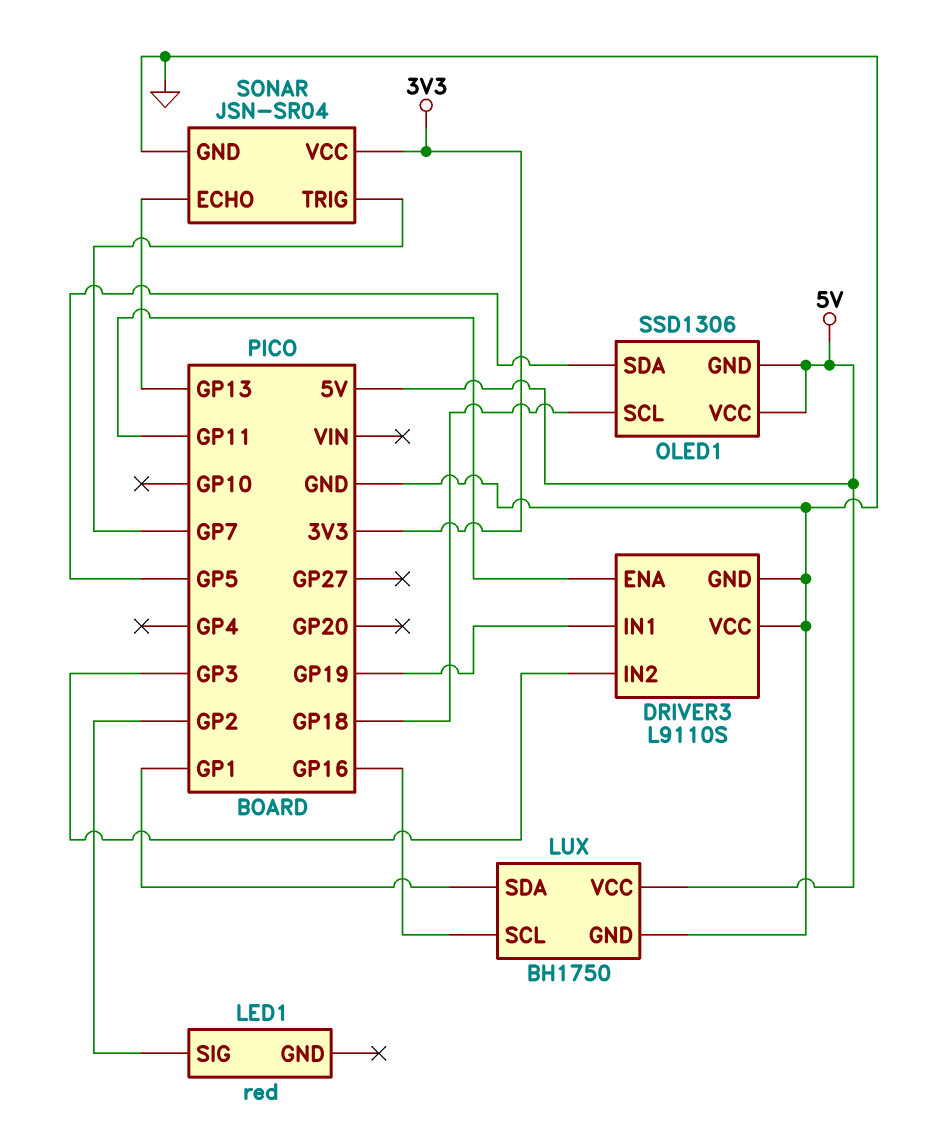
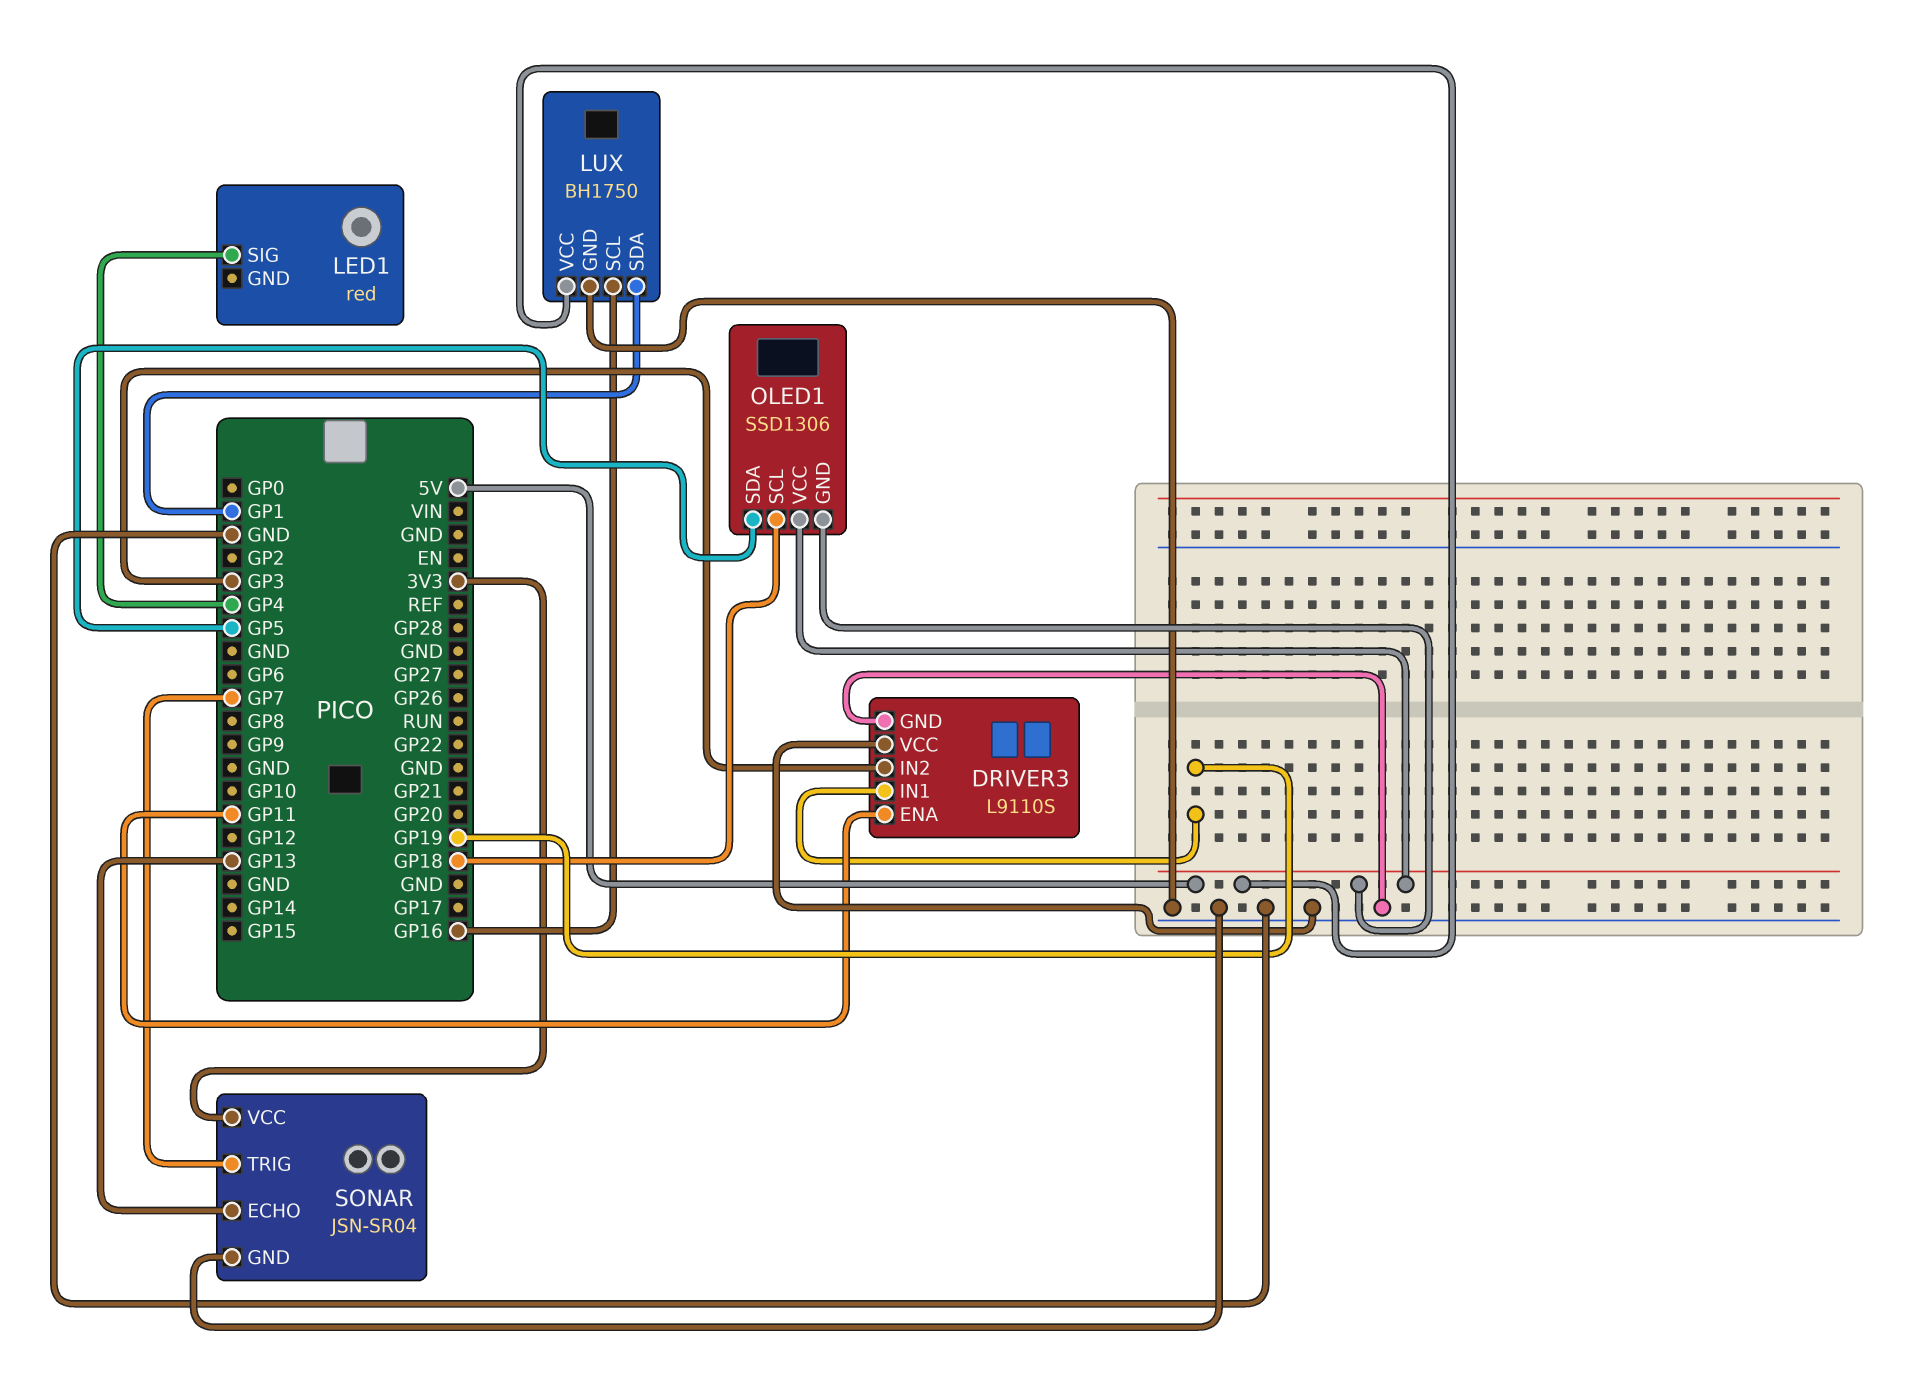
LED1 pin SIG: GP2 -> GP4

